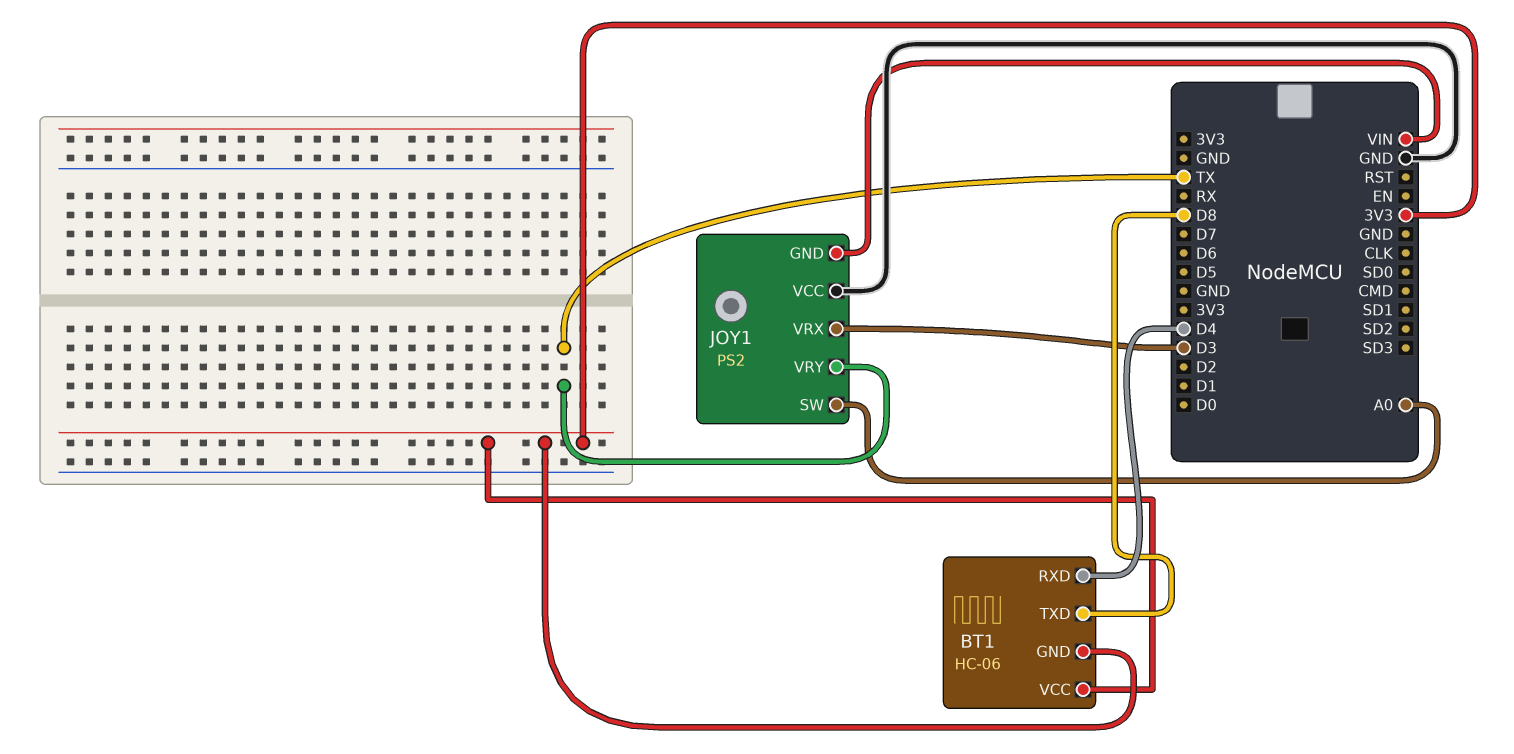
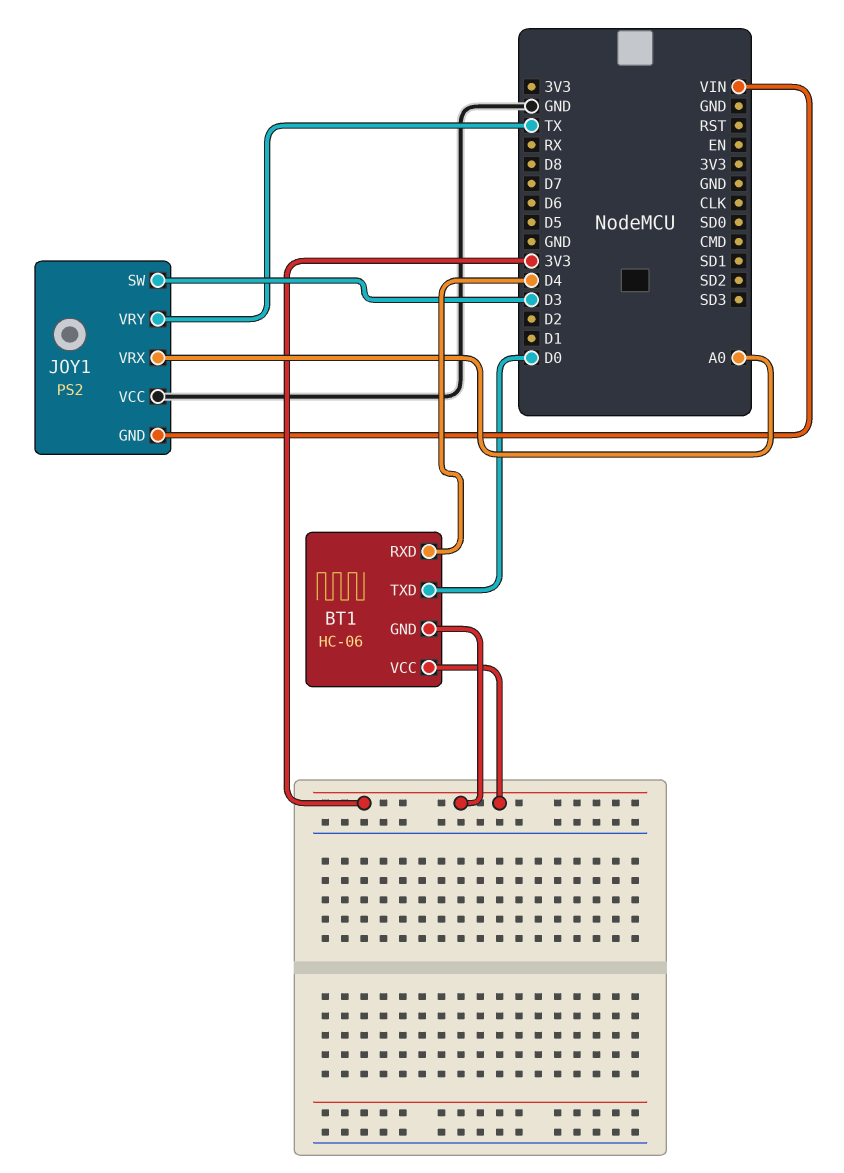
BT1 pin TXD: D8 -> D0
JOY1 pin SW: A0 -> D3
JOY1 pin VRX: D3 -> A0

